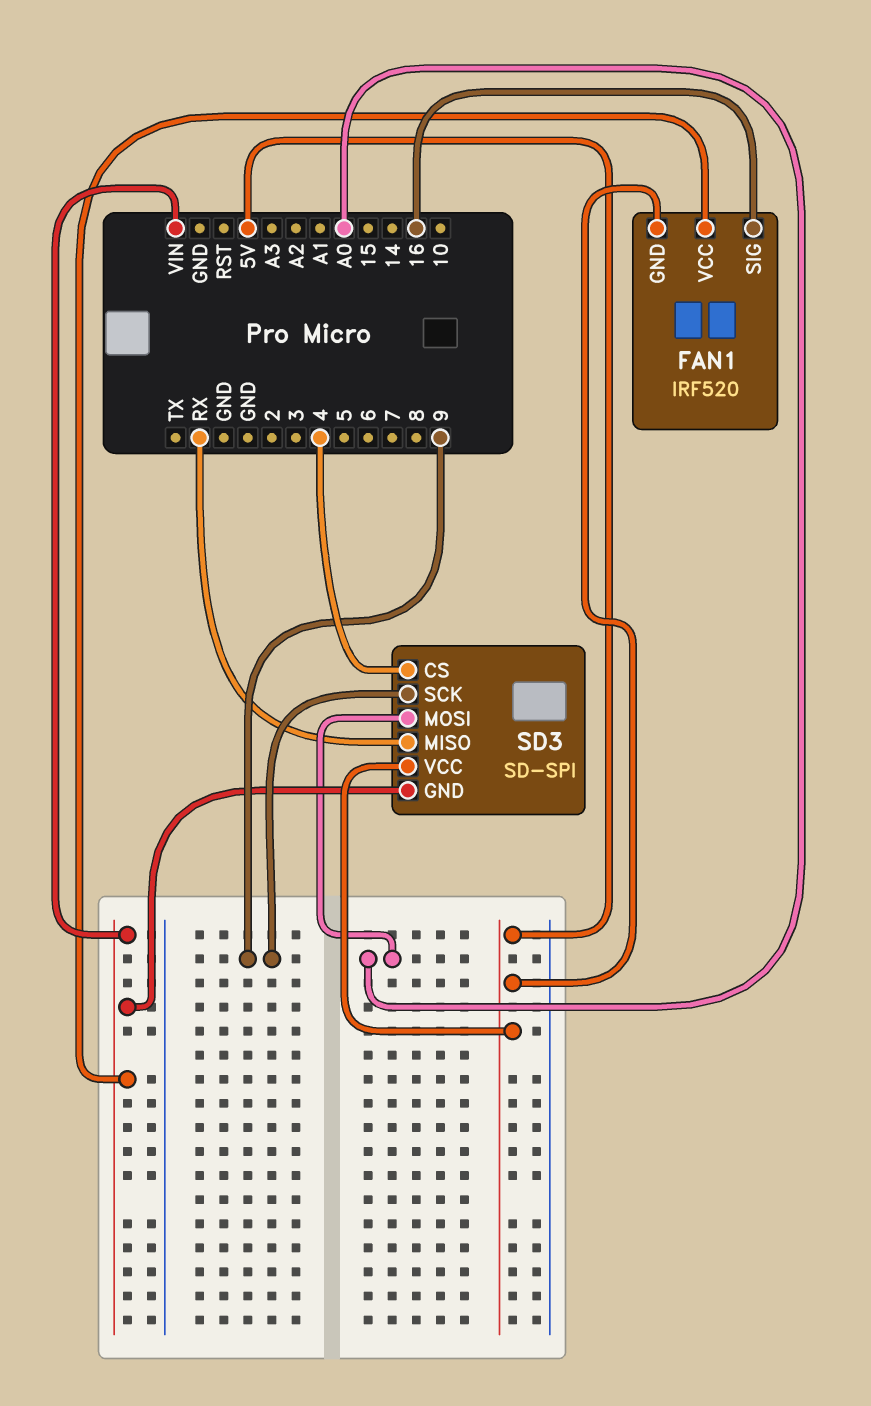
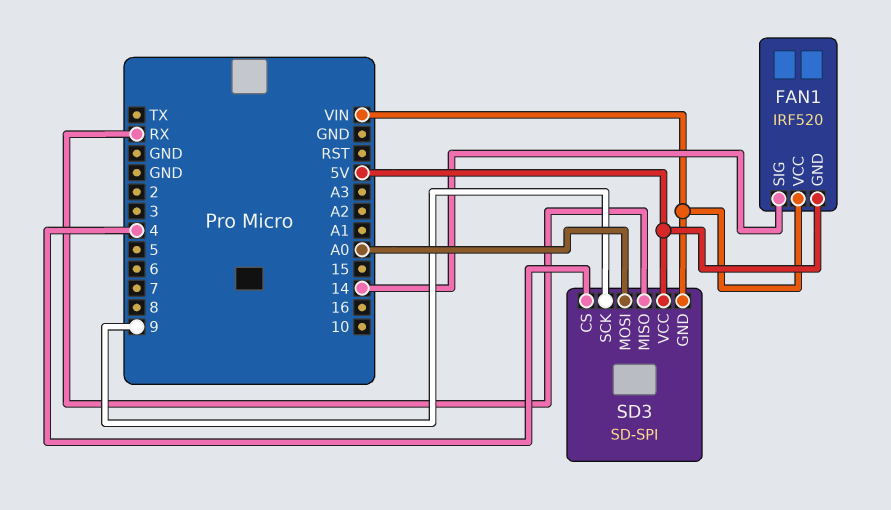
FAN1 pin SIG: 16 -> 14

